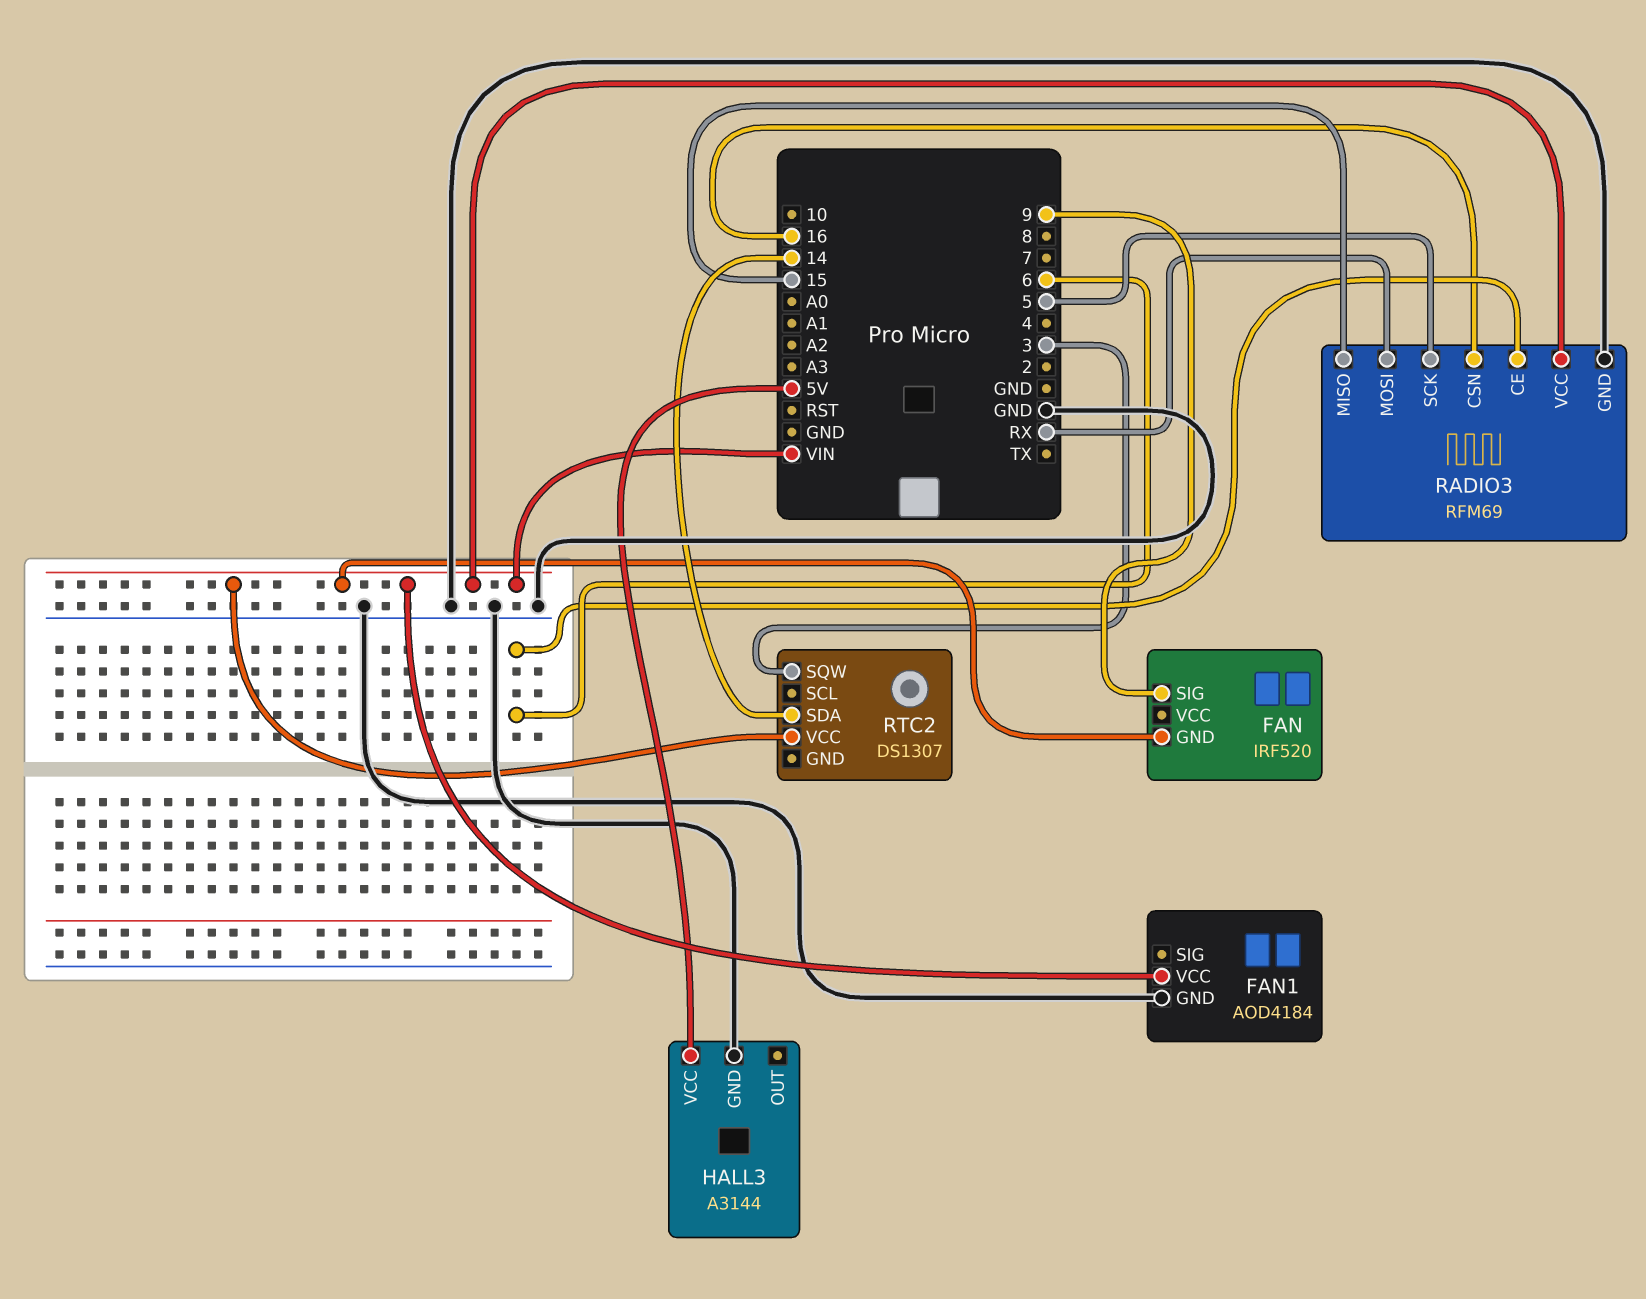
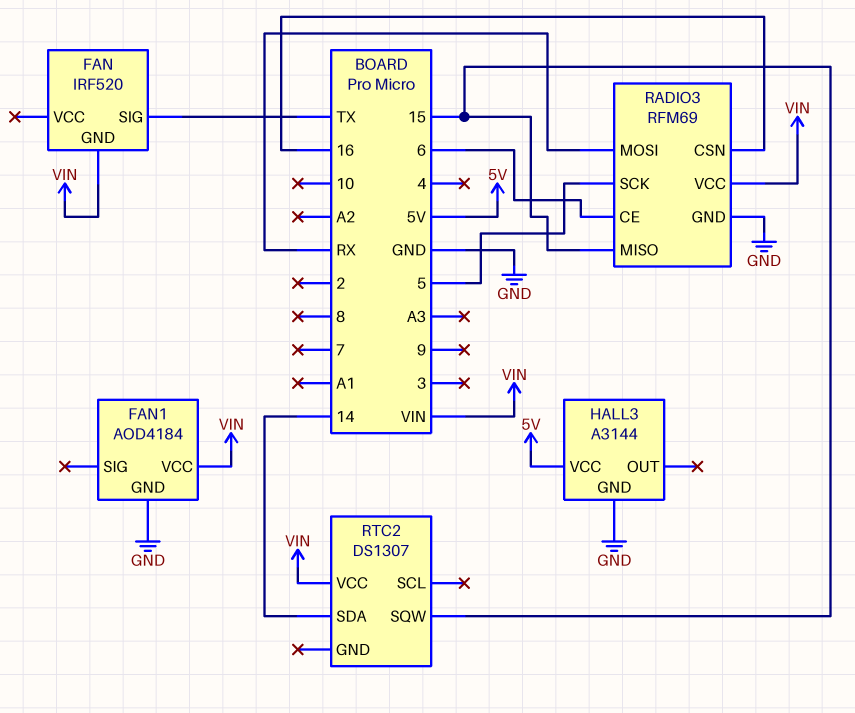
FAN pin SIG: 9 -> TX
RTC2 pin SQW: 3 -> 15

